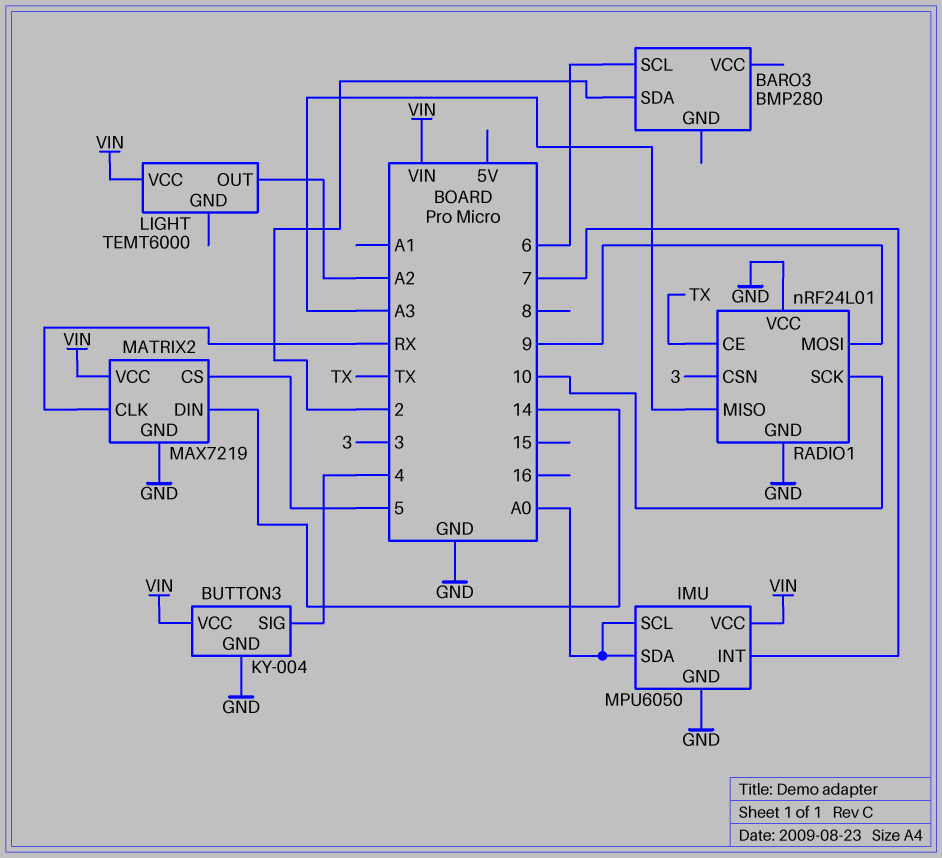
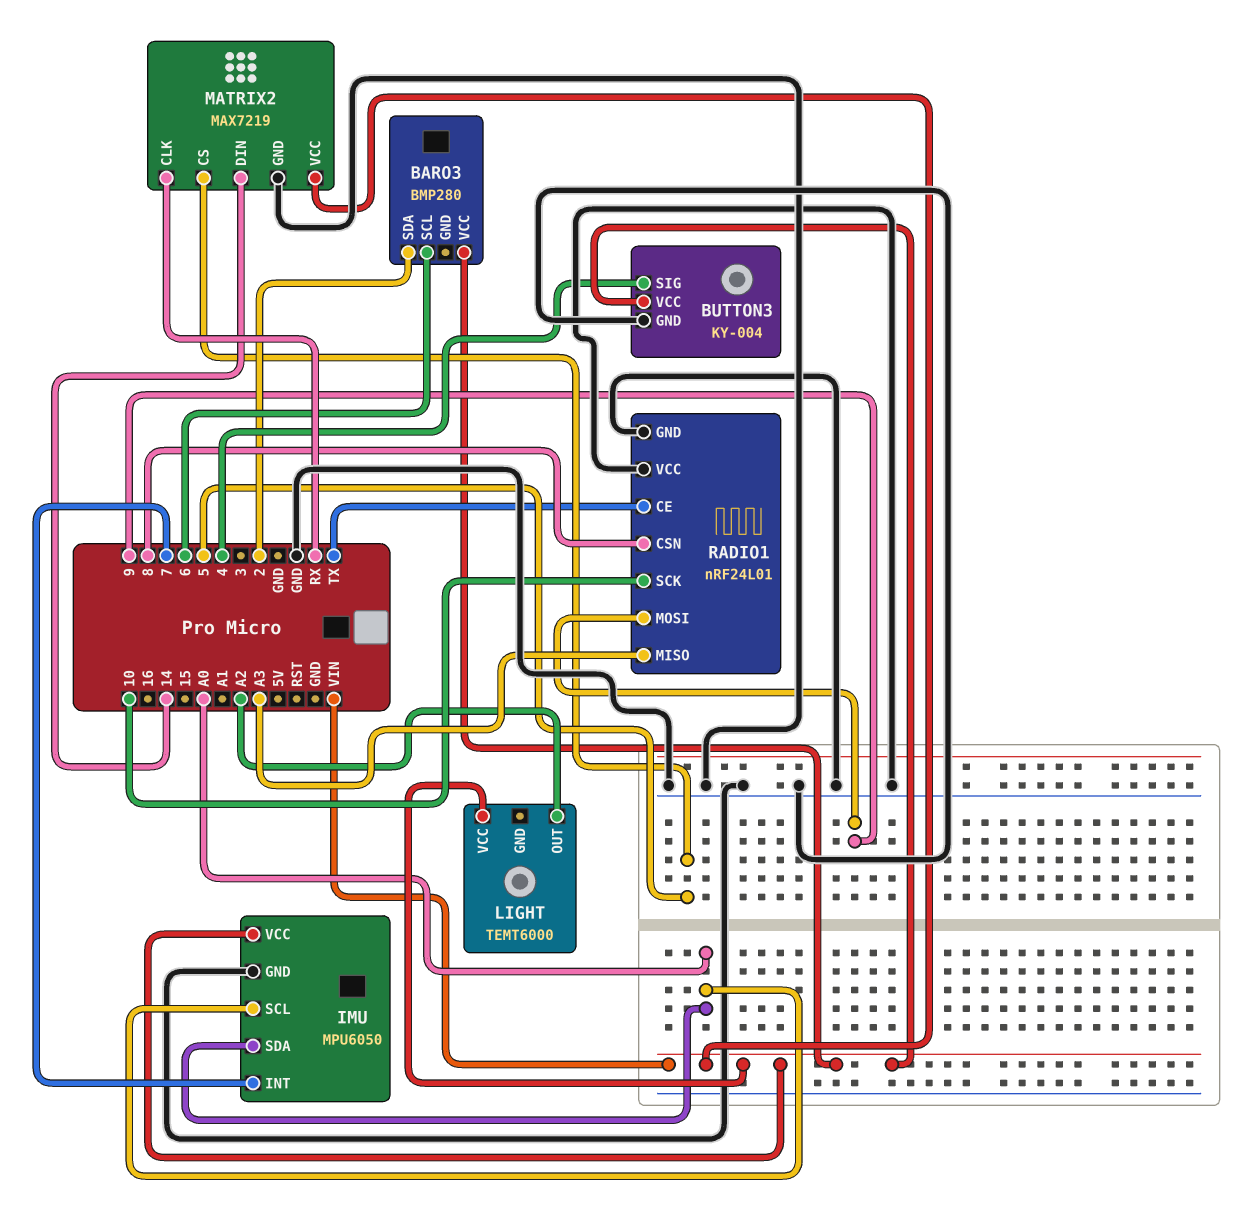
BARO3 pin VCC: none -> VIN
RADIO1 pin CSN: 3 -> 8

